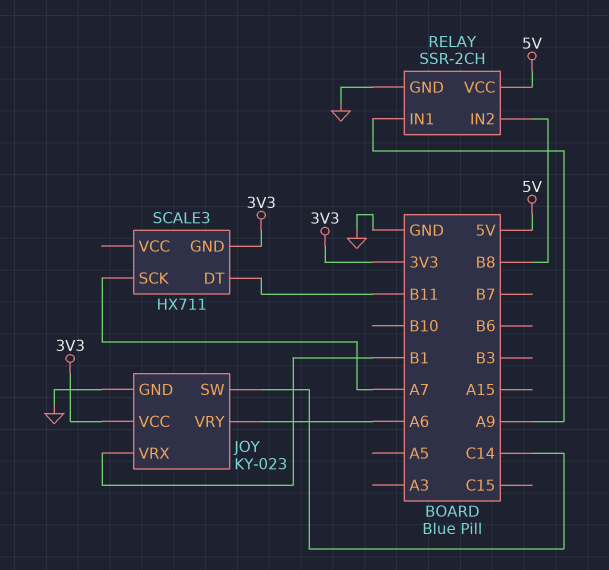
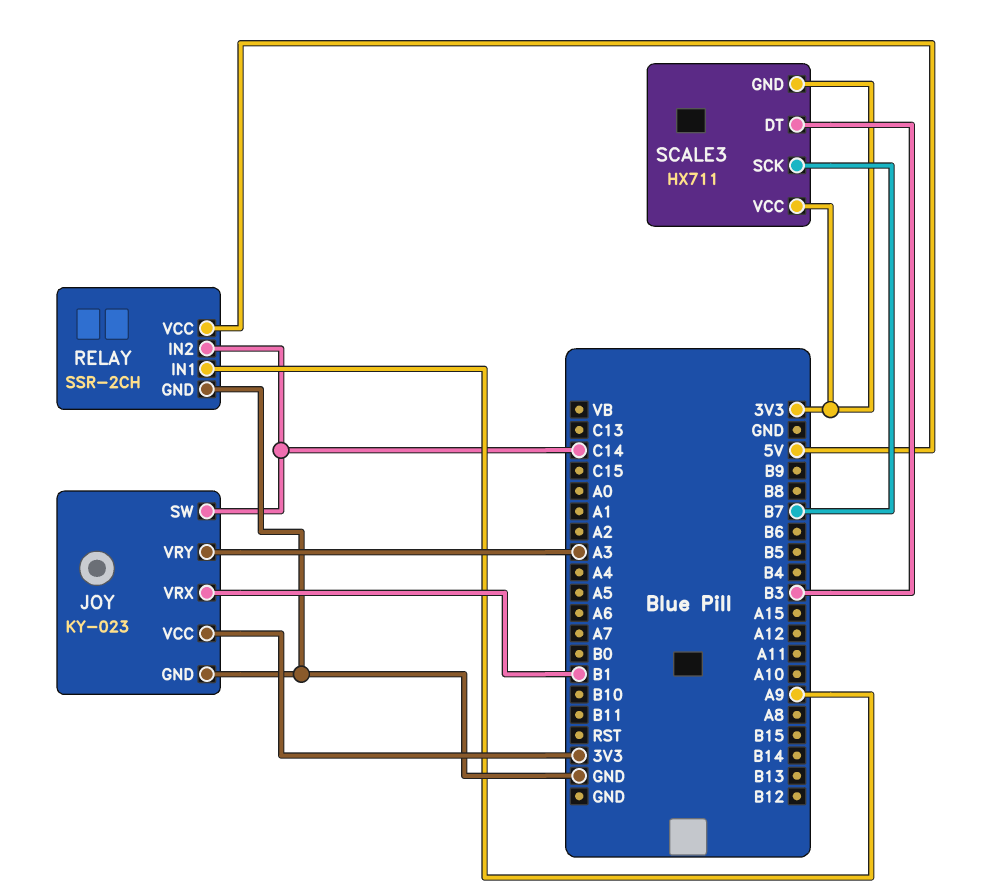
JOY pin VRY: A6 -> A3
RELAY pin IN2: B8 -> C14
SCALE3 pin DT: B11 -> B3
SCALE3 pin SCK: A7 -> B7
SCALE3 pin VCC: none -> 3V3

